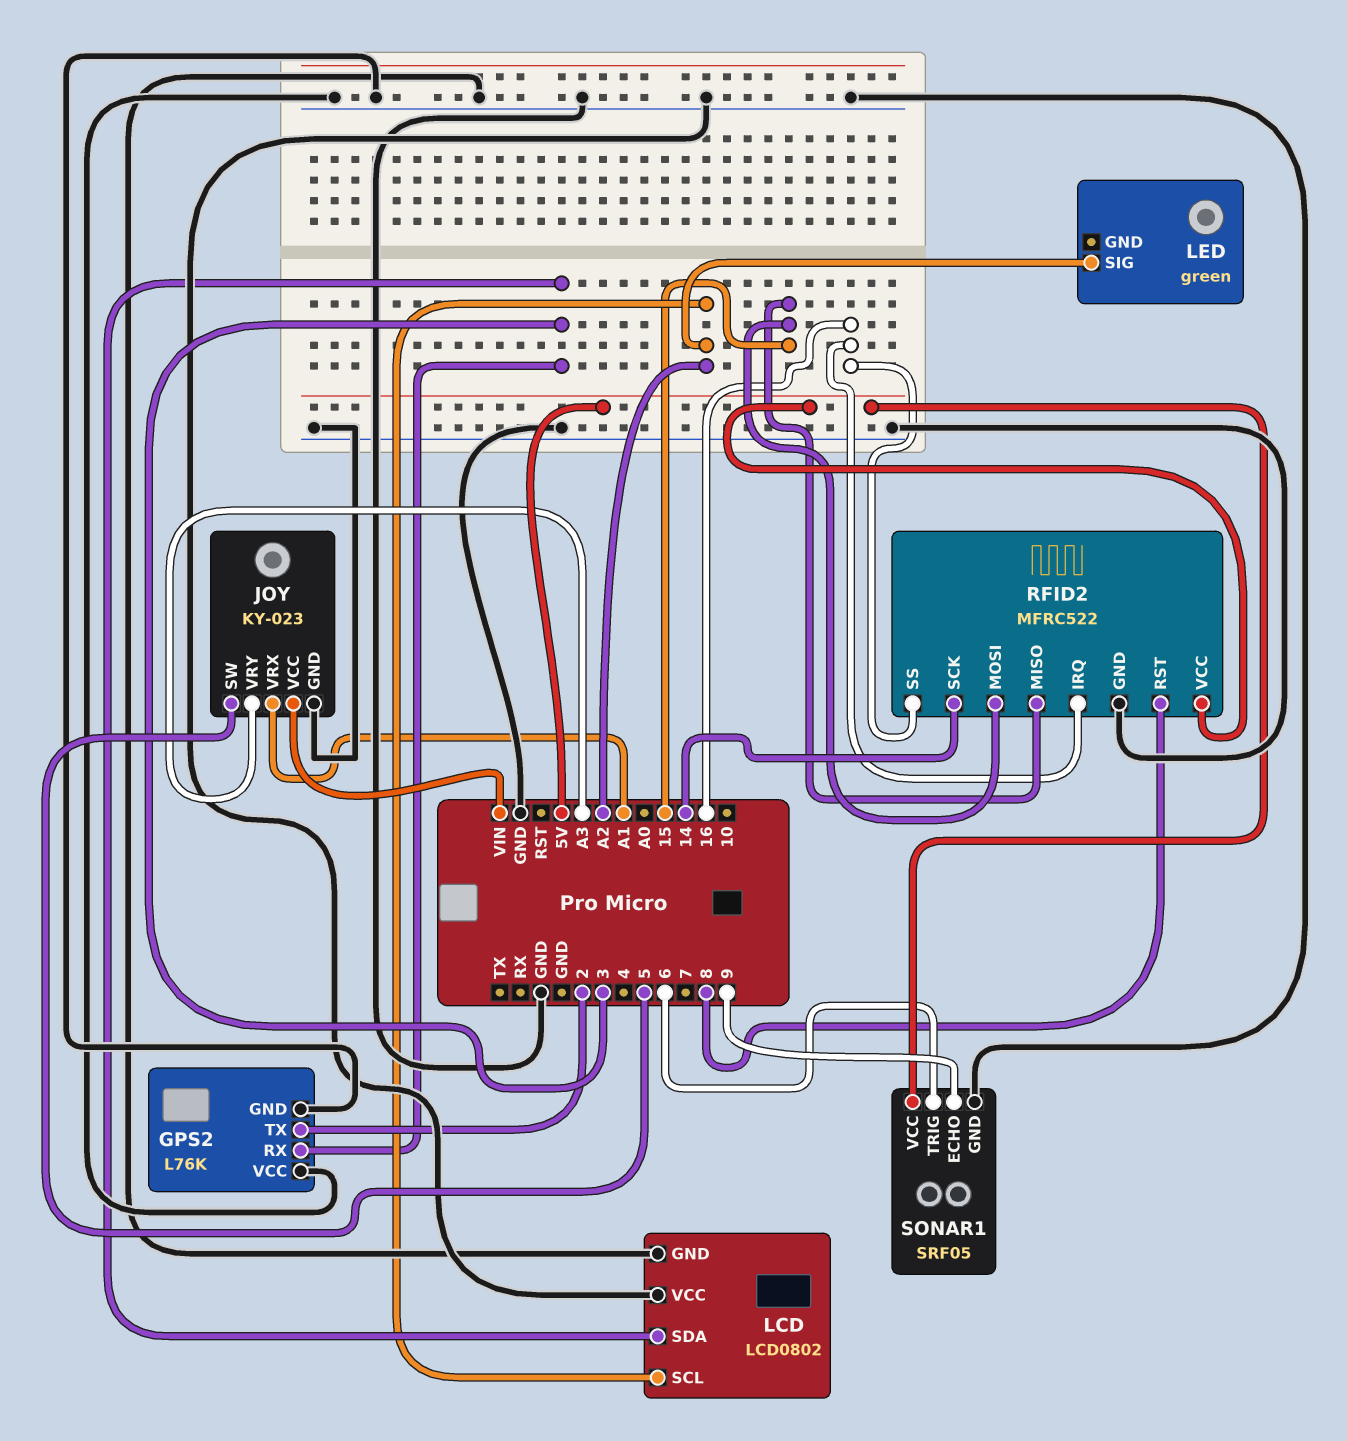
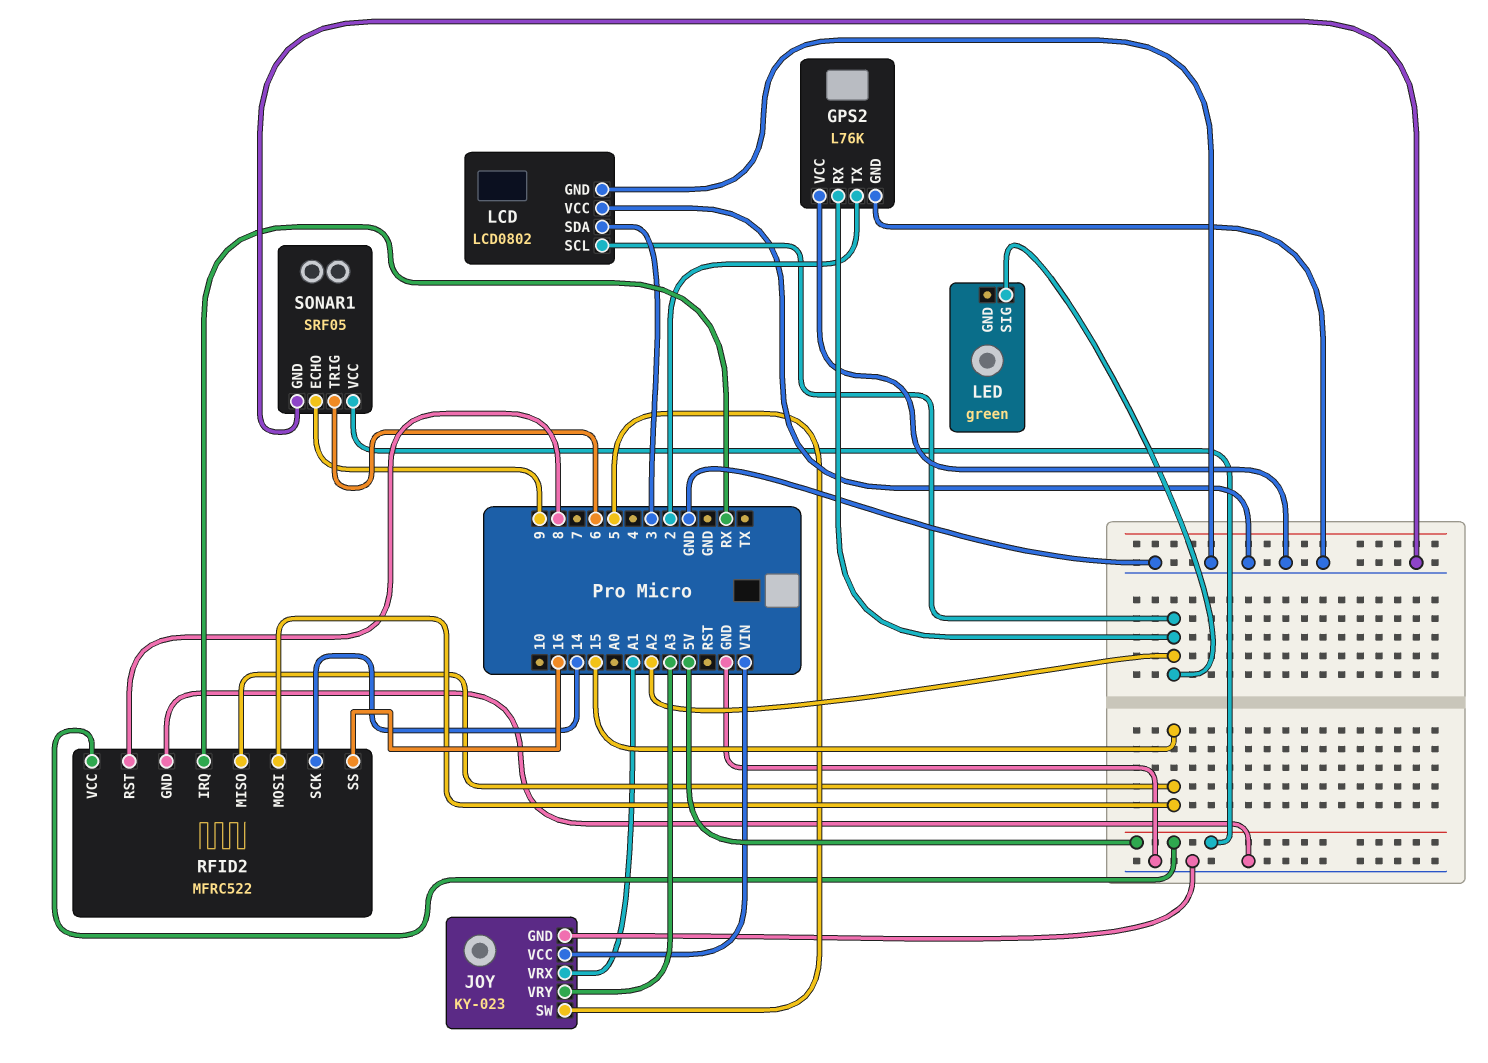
GPS2 pin RX: 3 -> A2
RFID2 pin IRQ: 16 -> RX

